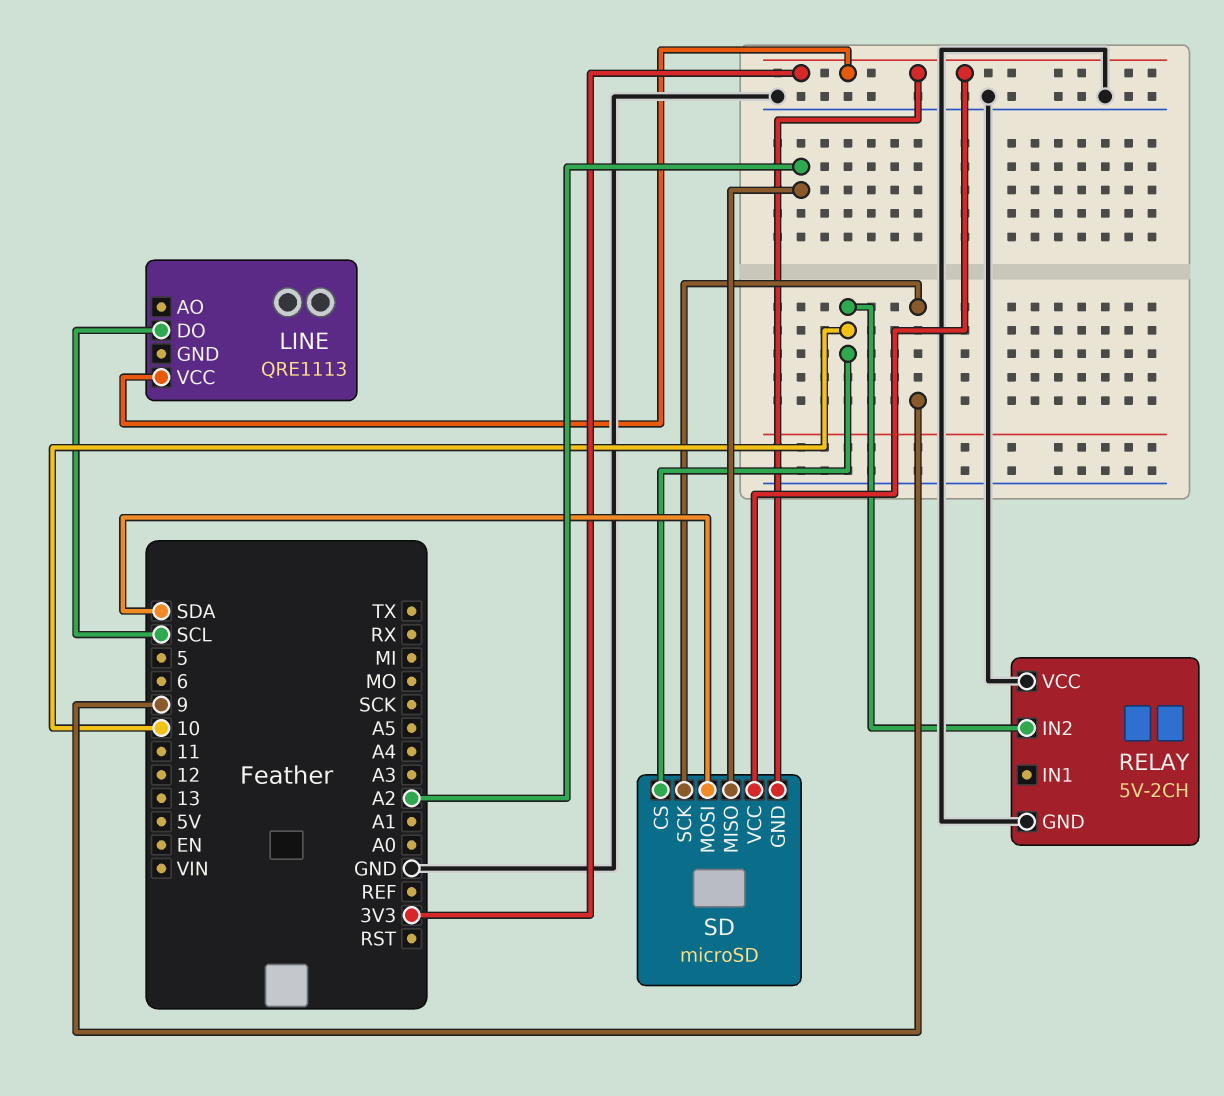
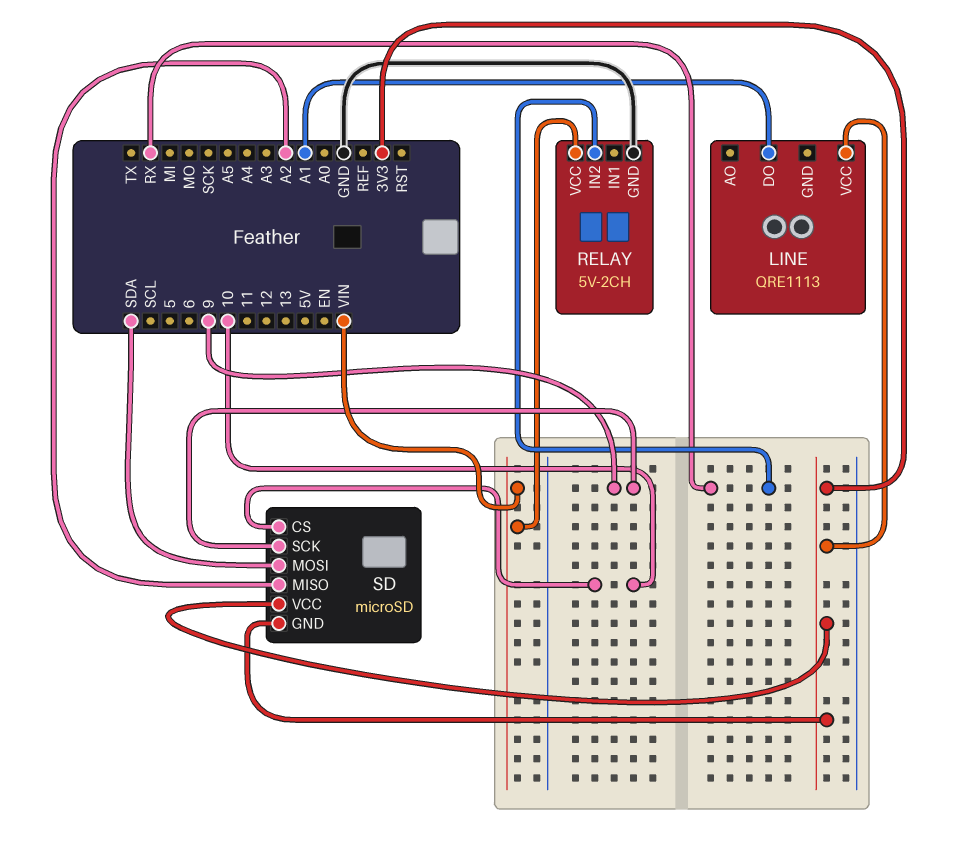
LINE pin DO: SCL -> A1
RELAY pin IN2: 10 -> RX
RELAY pin VCC: GND -> VIN

